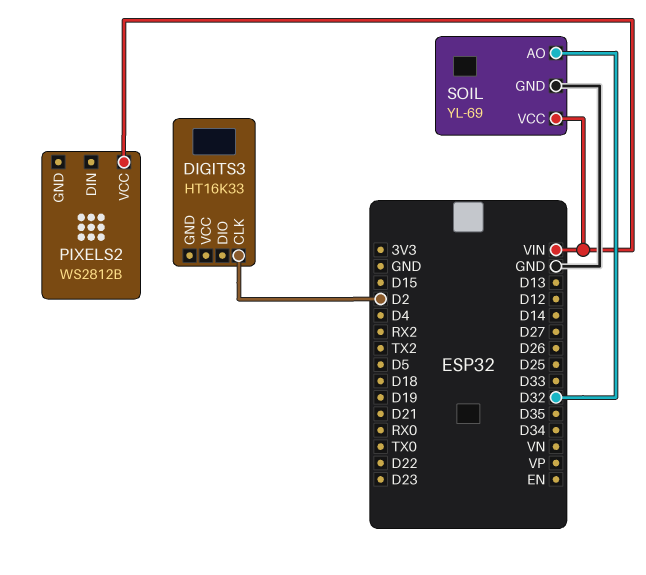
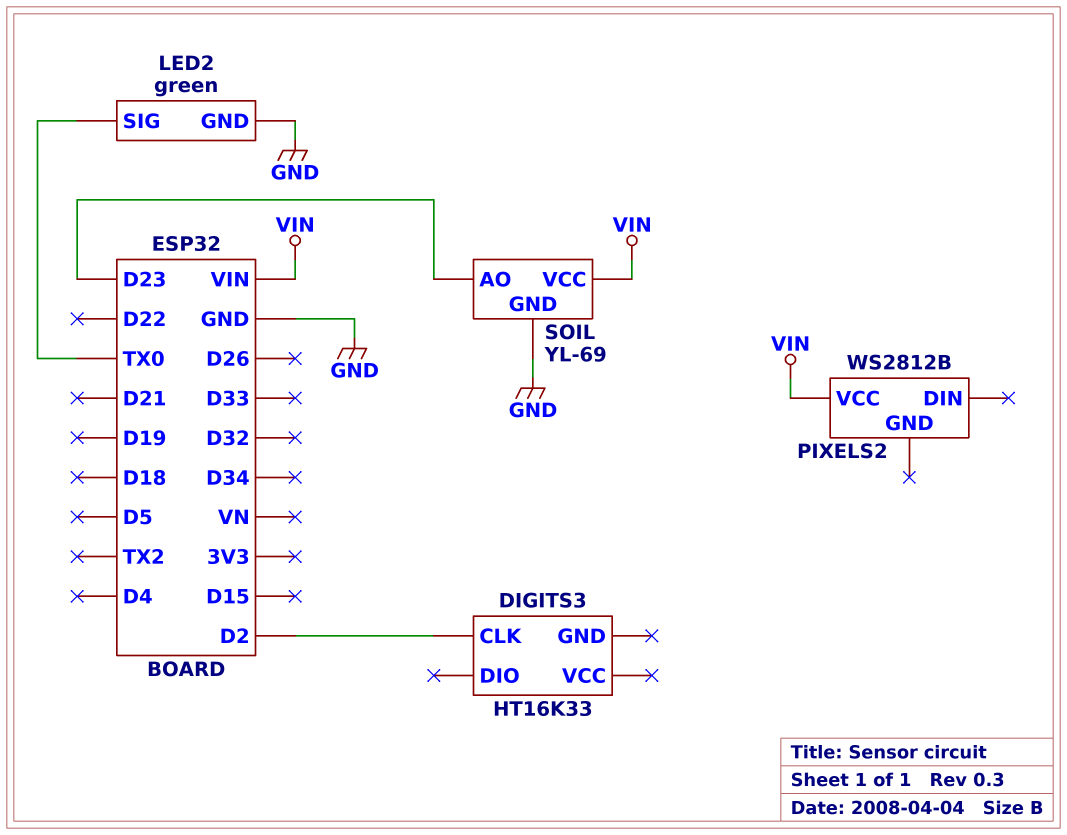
LED2: none -> green
LED2 pin GND: none -> GND
LED2 pin SIG: none -> TX0
SOIL pin AO: D32 -> D23

